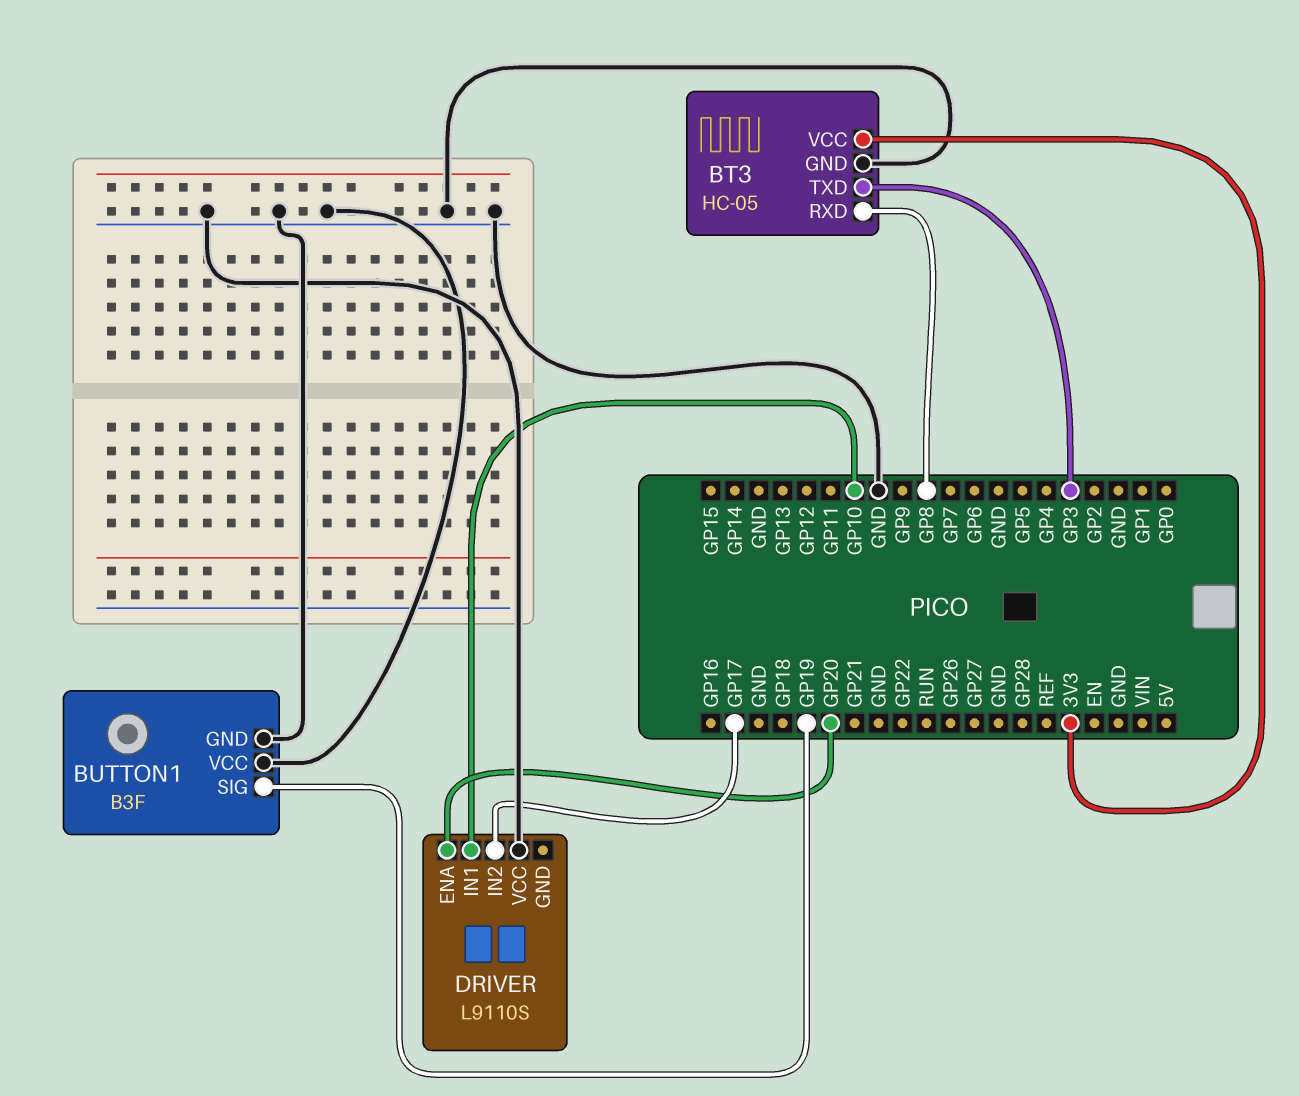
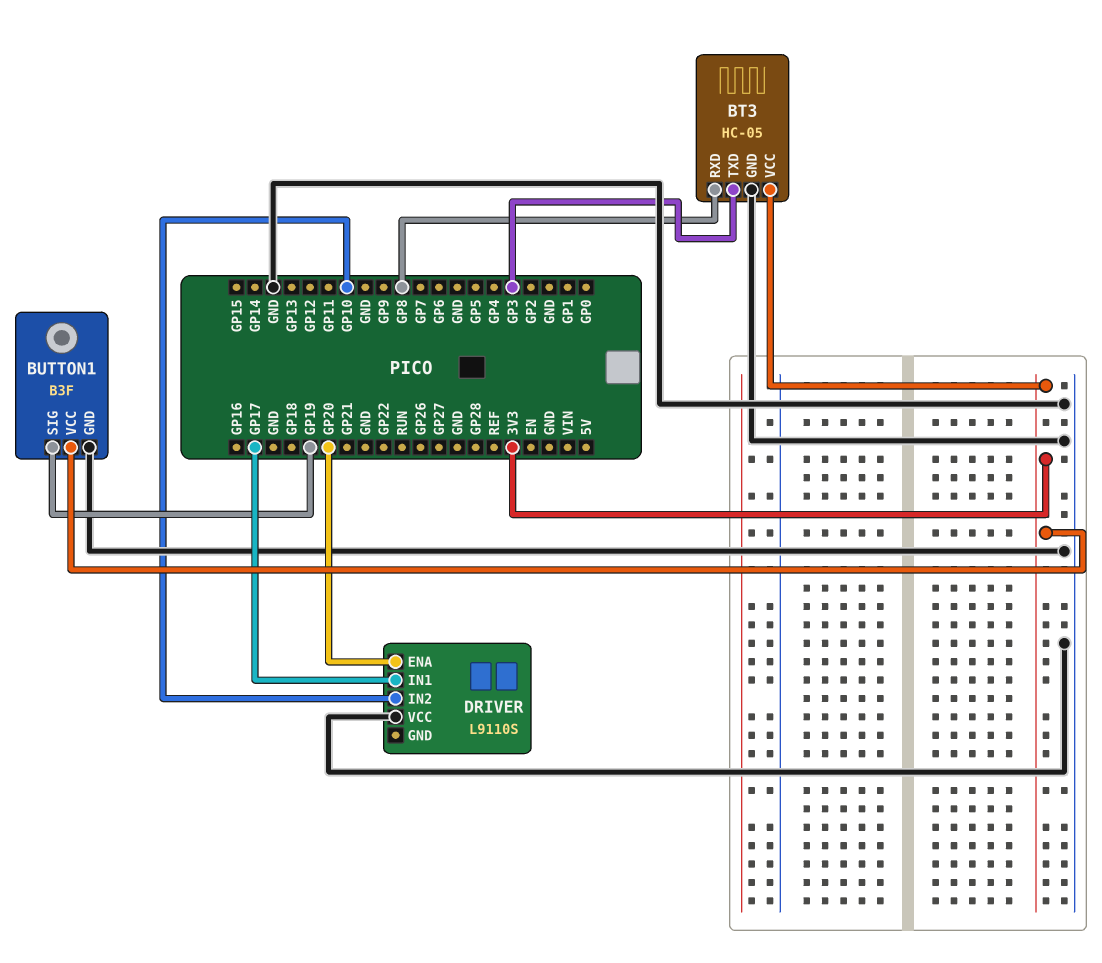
BUTTON1 pin VCC: GND -> 3V3
DRIVER pin IN1: GP10 -> GP17
DRIVER pin IN2: GP17 -> GP10

